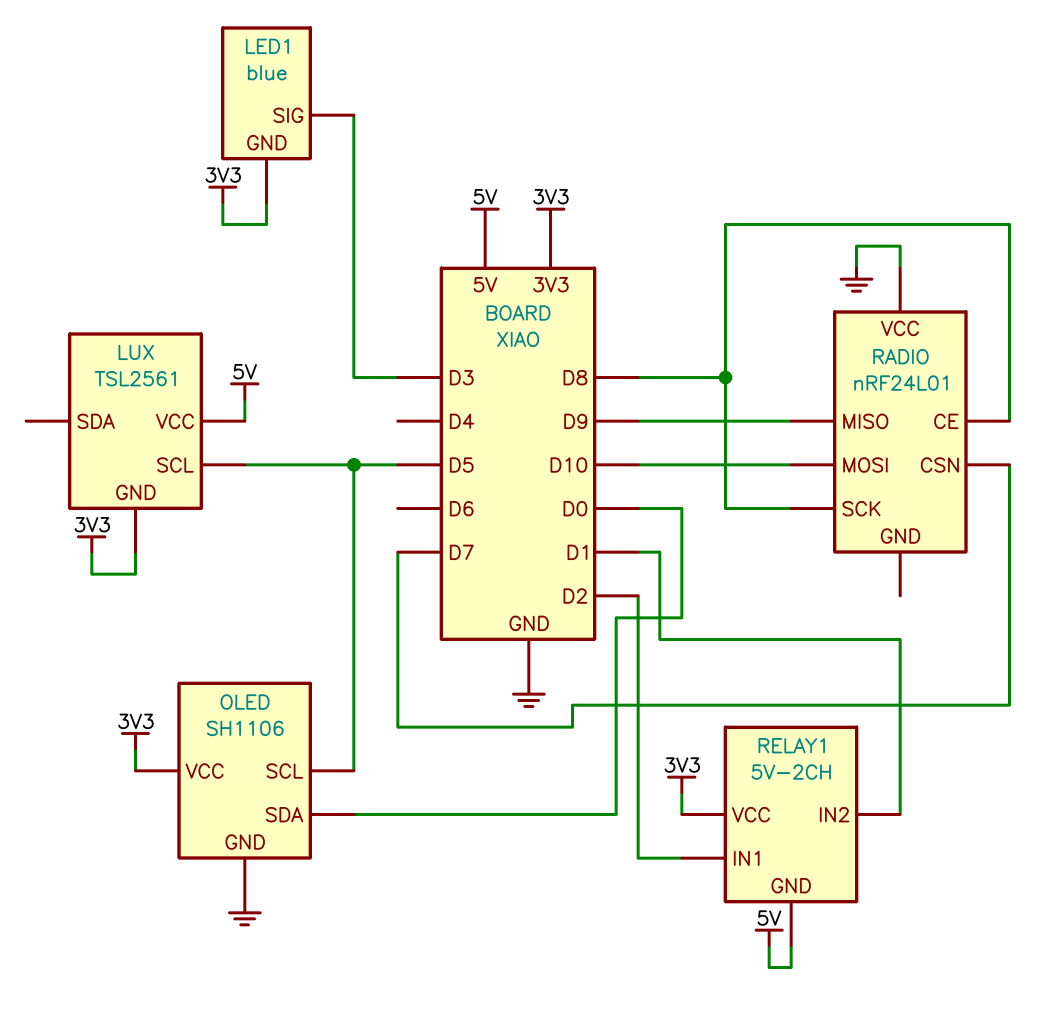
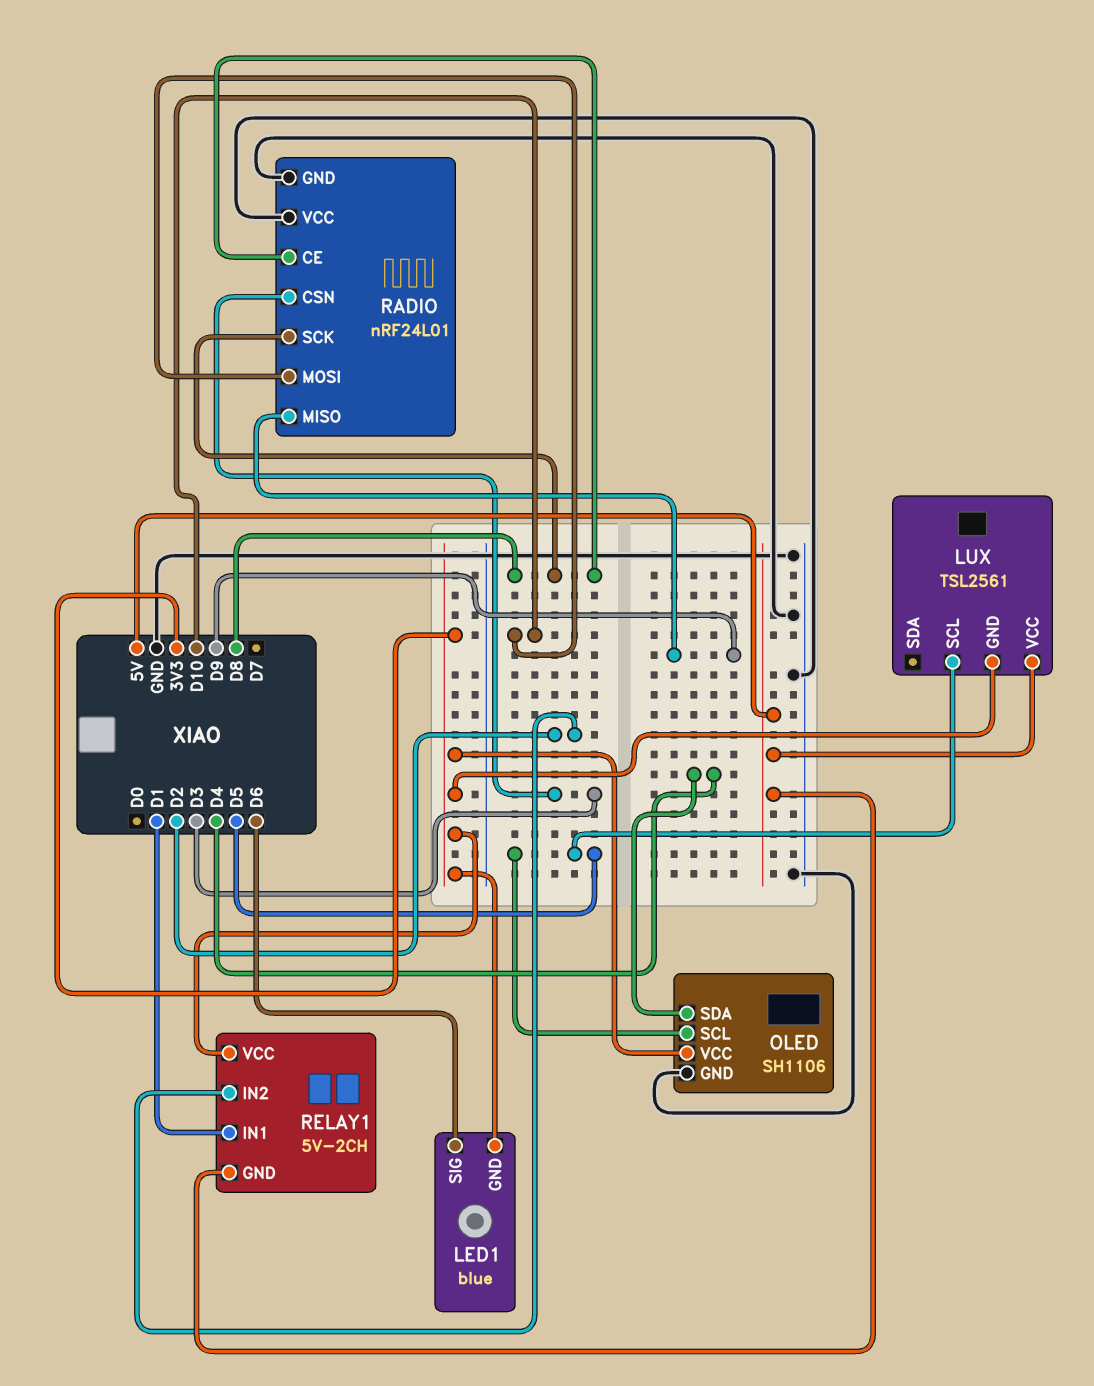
LED1 pin SIG: D3 -> D6
OLED pin SDA: D0 -> D4
RADIO pin CSN: D7 -> D3
RADIO pin GND: none -> GND
RELAY1 pin IN1: D2 -> D1
RELAY1 pin IN2: D1 -> D2

